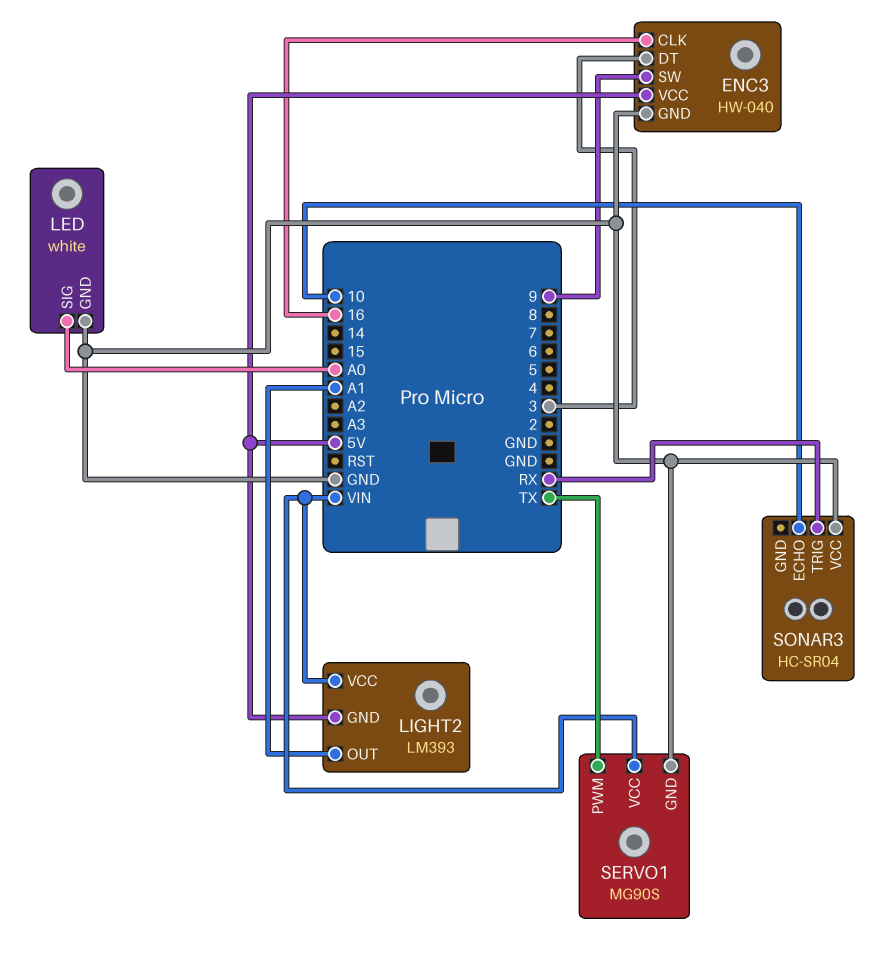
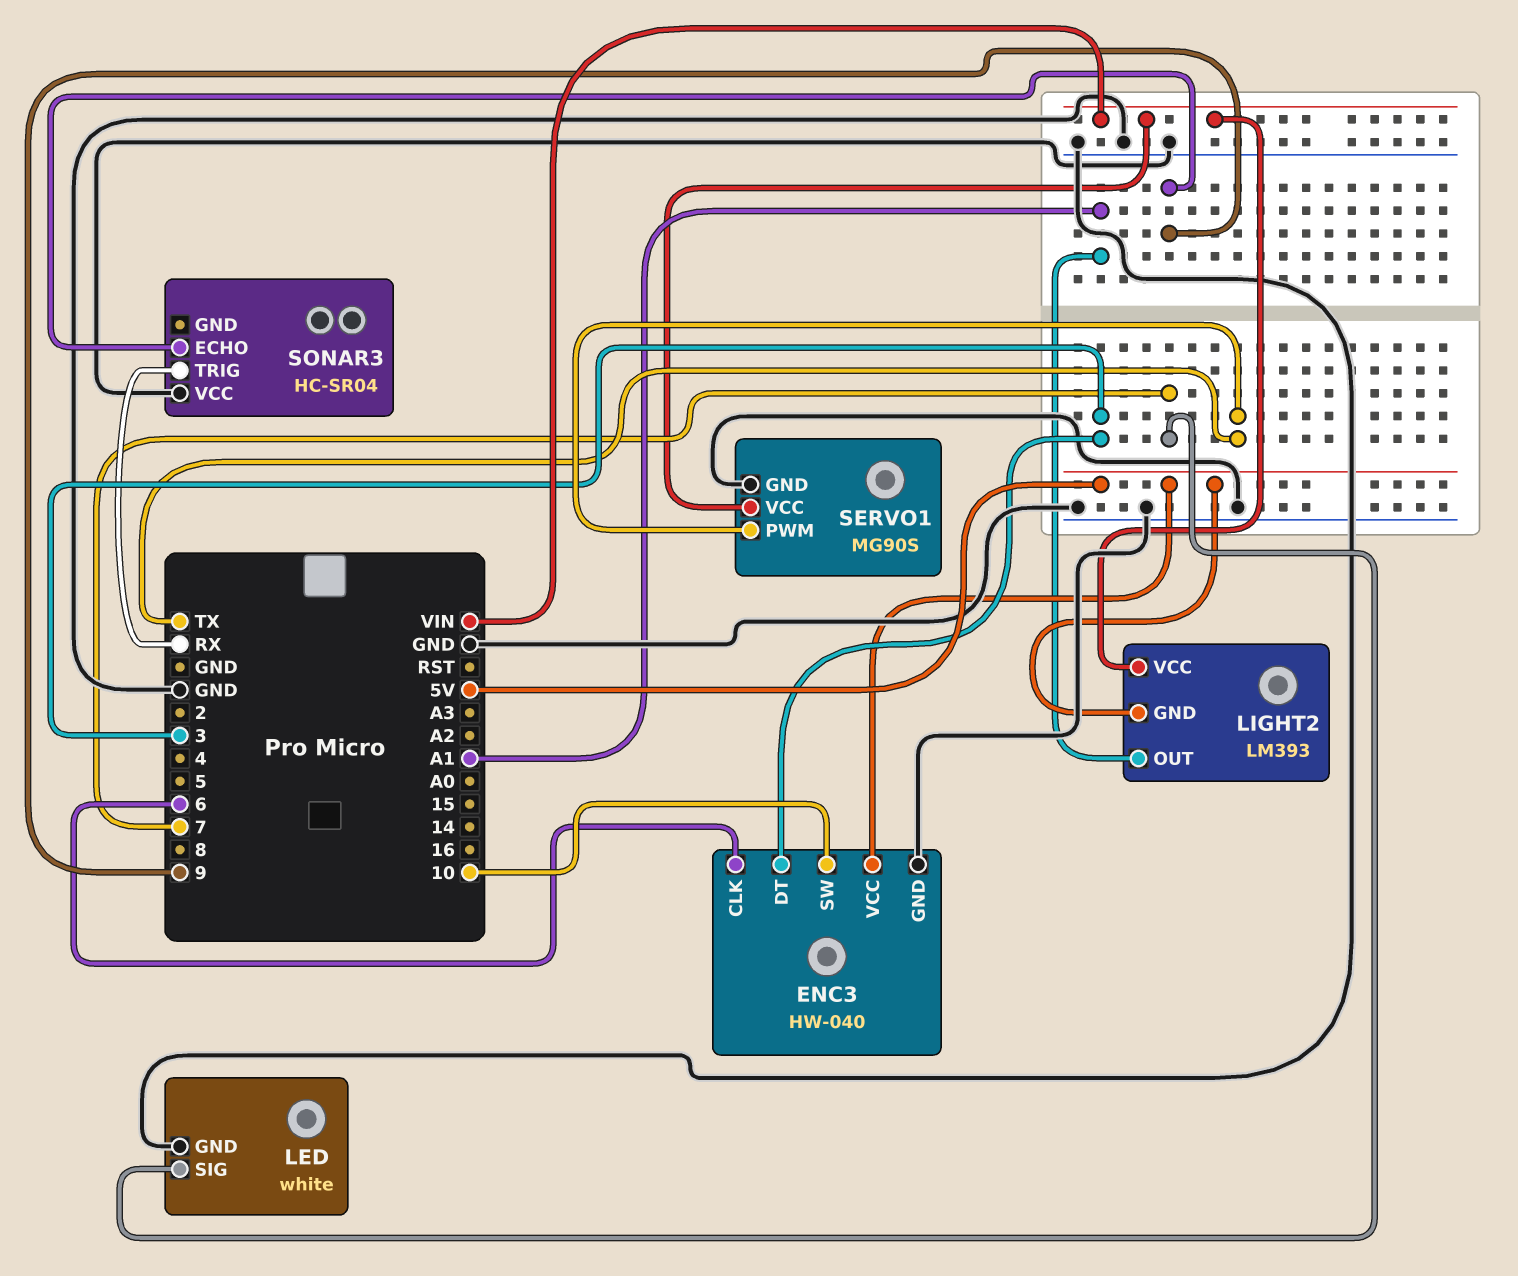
ENC3 pin CLK: 16 -> 6
ENC3 pin SW: 9 -> 10
LED pin SIG: A0 -> 7
SONAR3 pin ECHO: 10 -> 9

